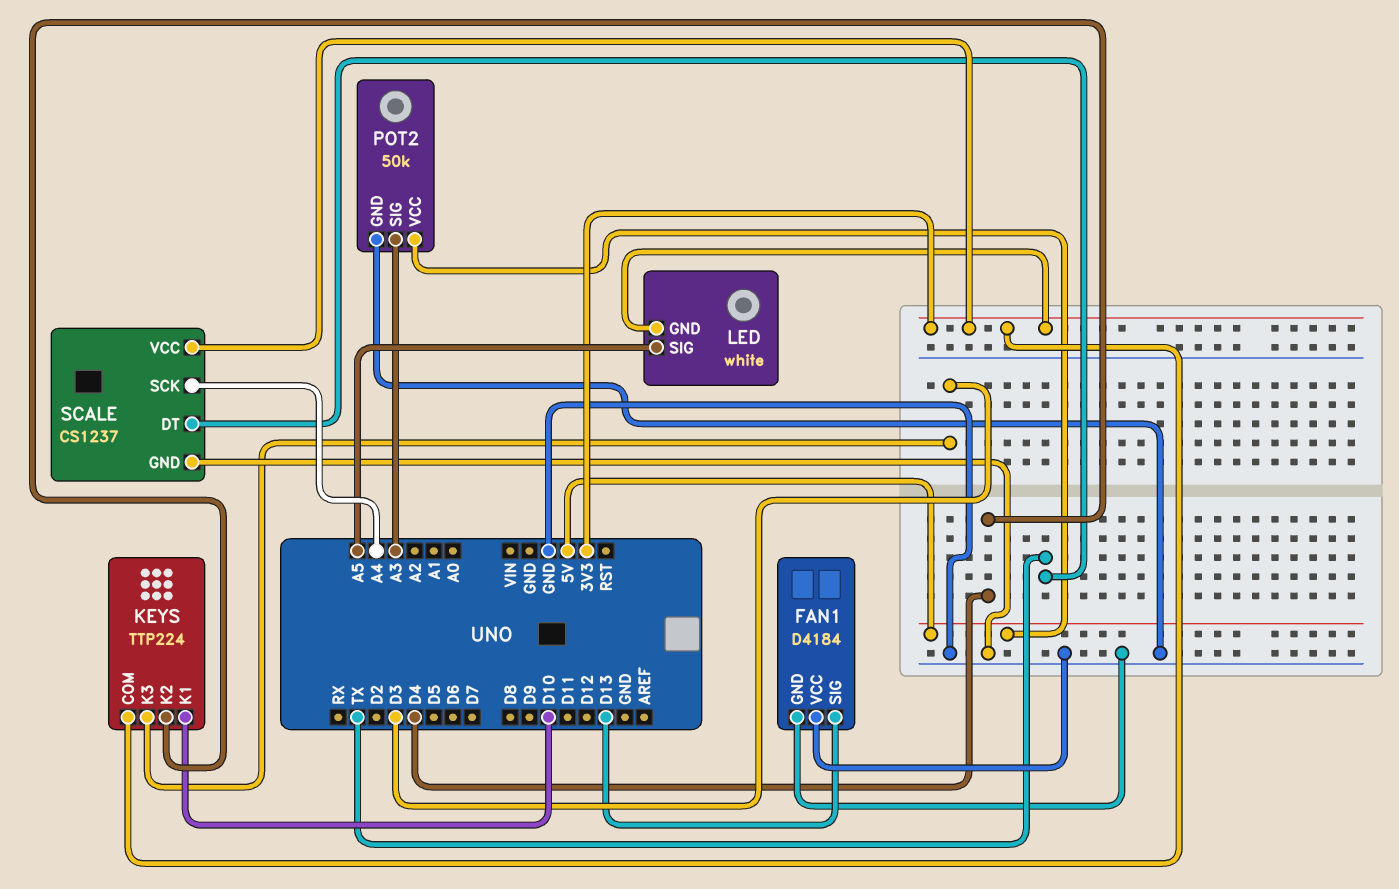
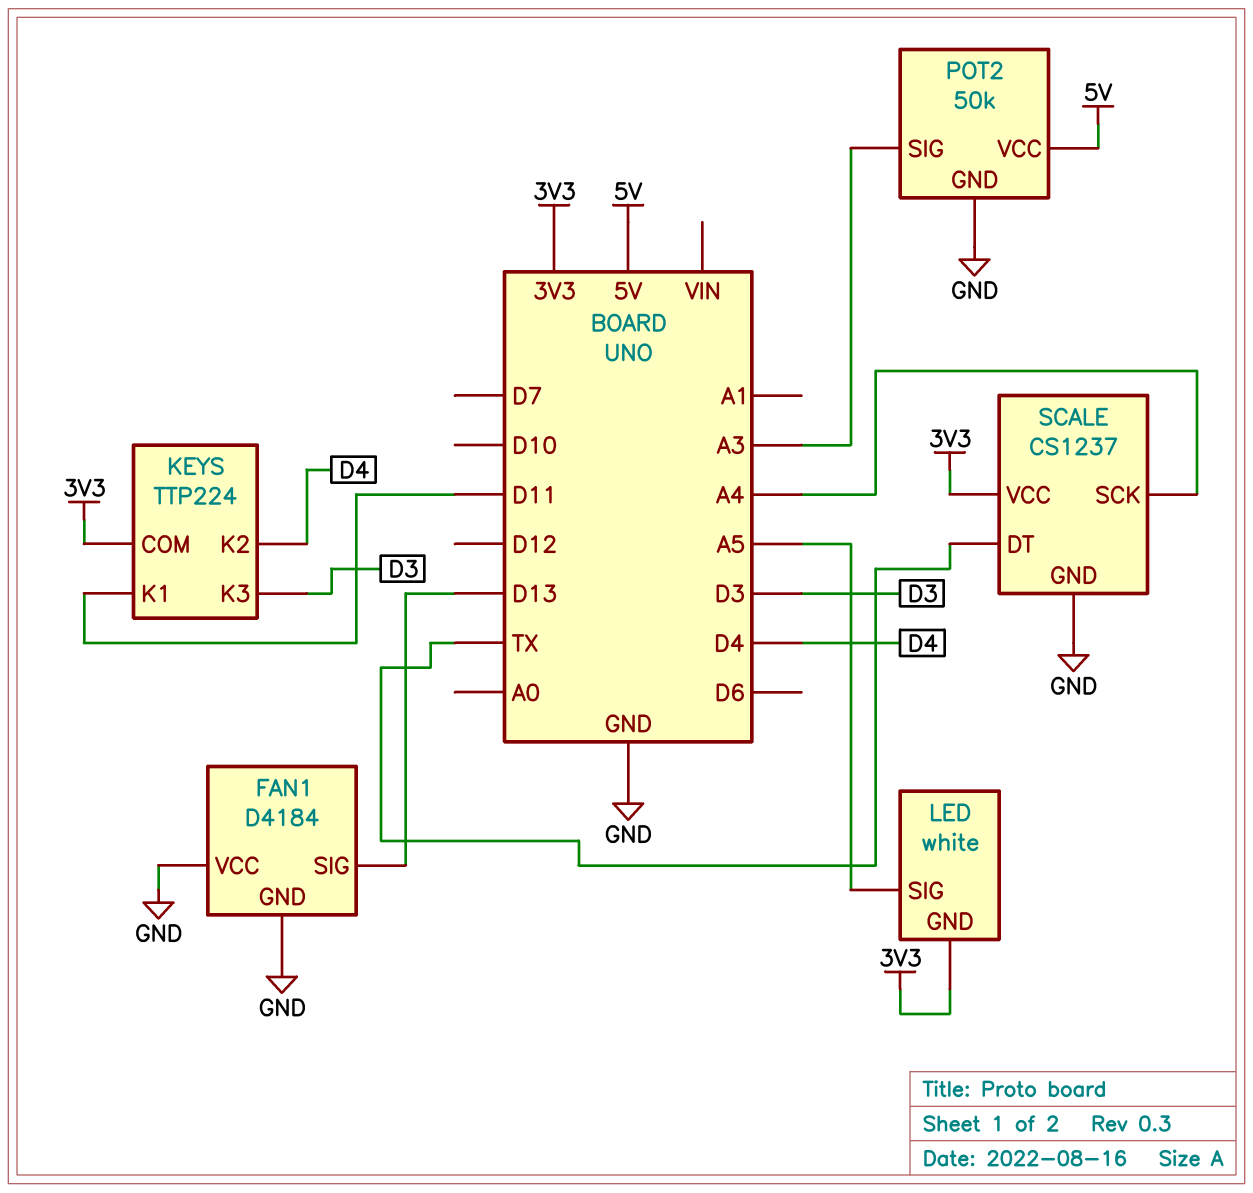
KEYS pin K1: D10 -> D11

